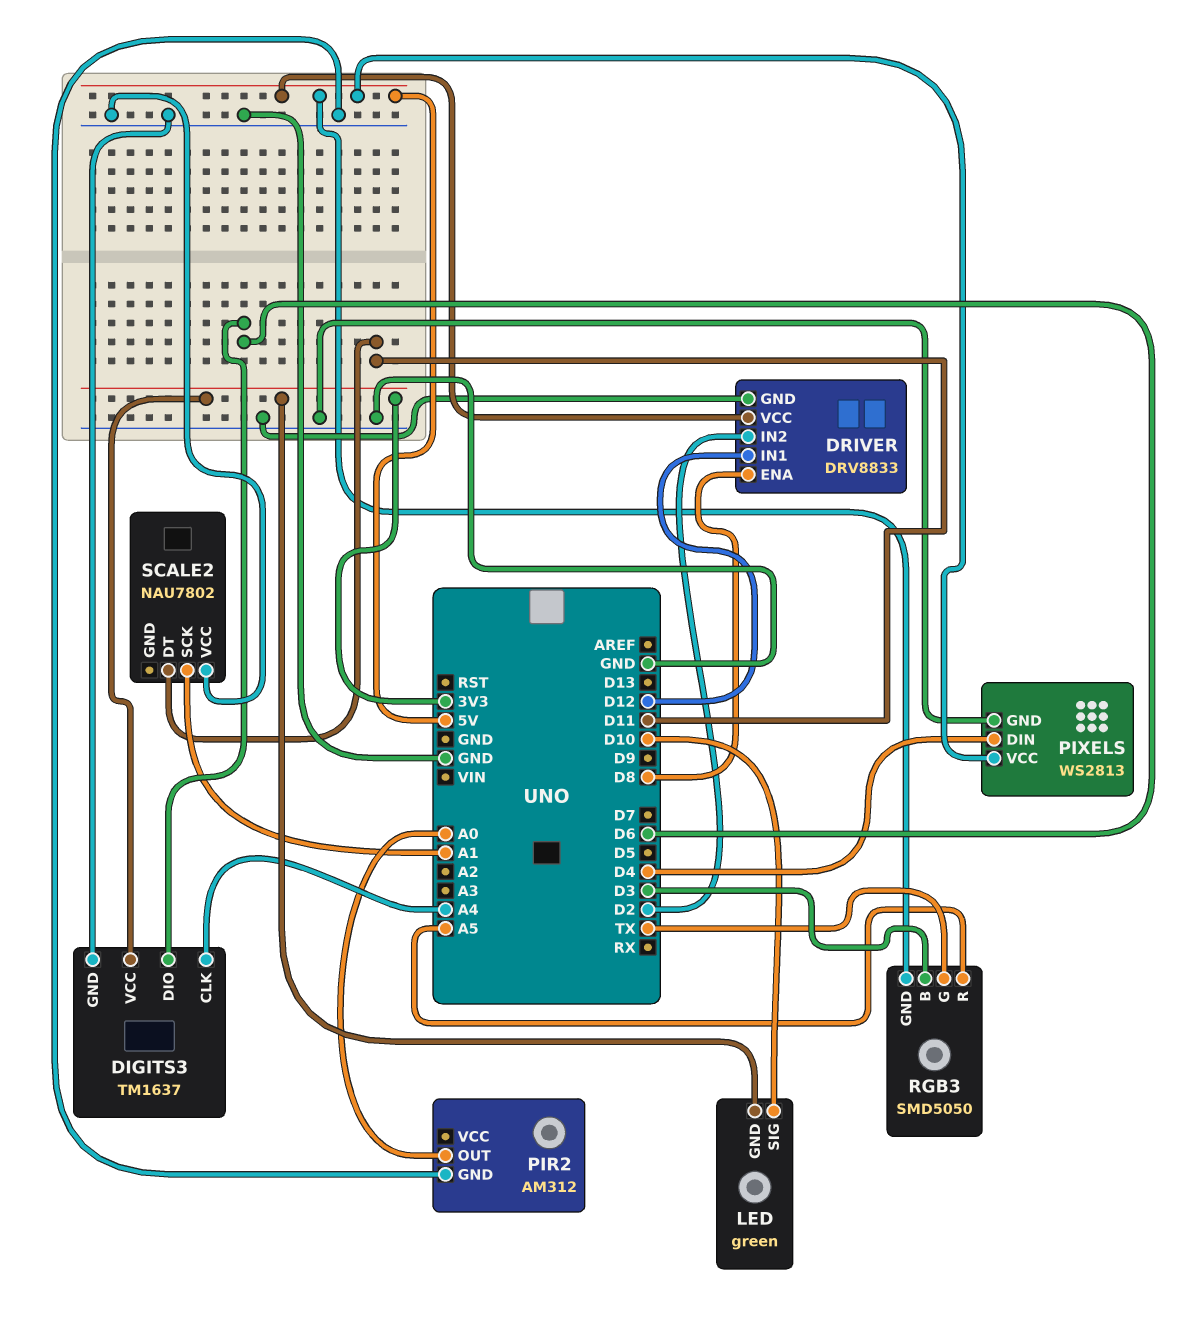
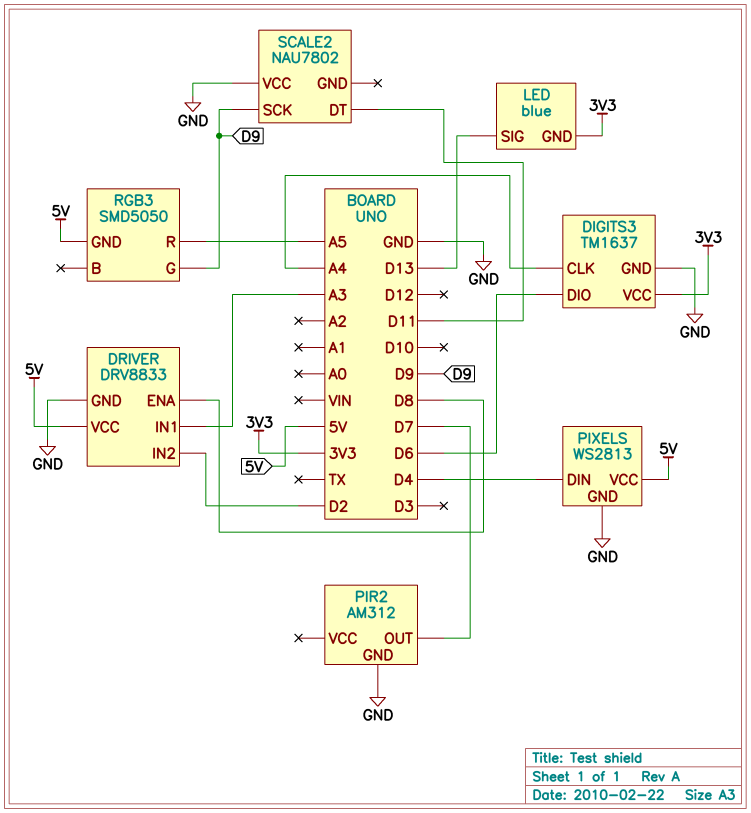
DRIVER pin IN1: D12 -> A3
LED: green -> blue
LED pin SIG: D10 -> D13
PIR2 pin OUT: A0 -> D7
RGB3 pin B: D3 -> none
RGB3 pin G: TX -> D9
SCALE2 pin SCK: A1 -> D9

